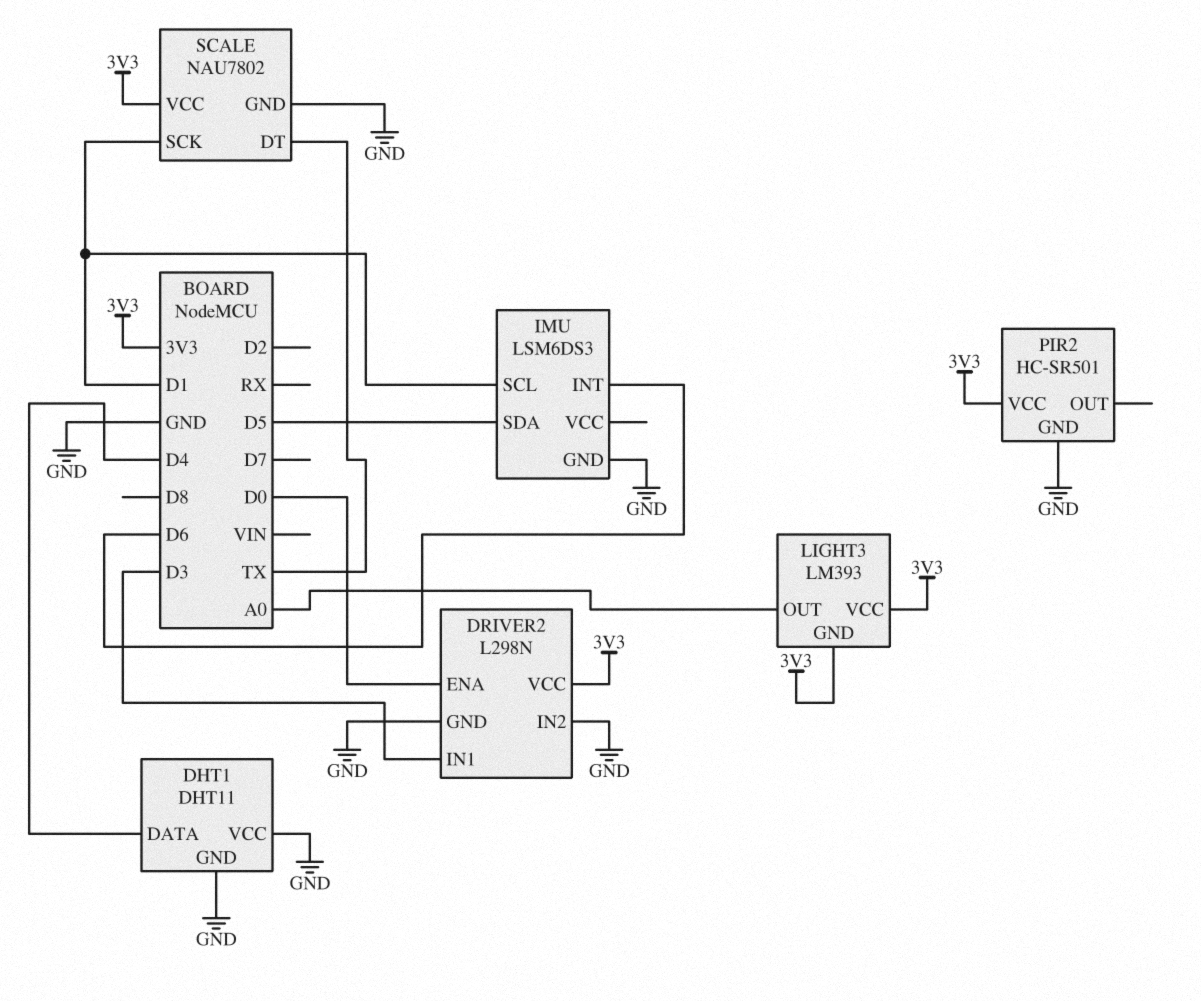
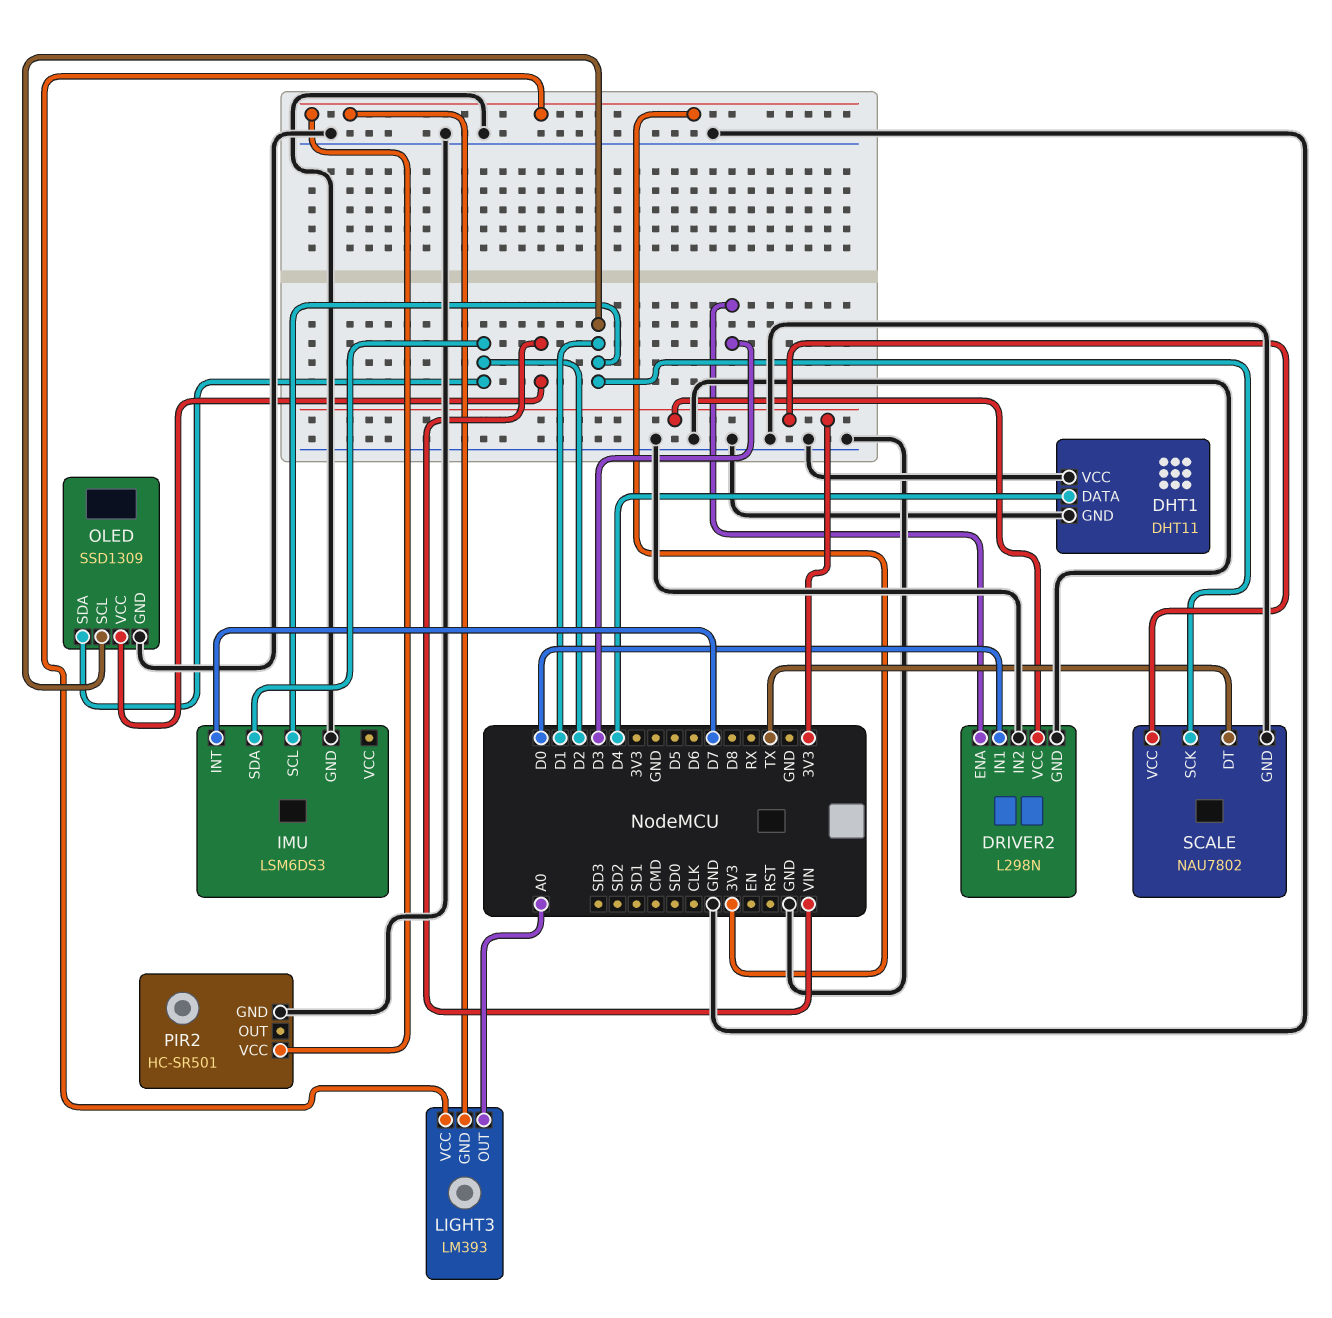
DRIVER2 pin ENA: D0 -> D3
DRIVER2 pin IN1: D3 -> D0
IMU pin INT: D6 -> D7
IMU pin SDA: D5 -> D2
OLED: none -> SSD1309
OLED pin GND: none -> GND
OLED pin SCL: none -> D1
OLED pin SDA: none -> D2
OLED pin VCC: none -> VIN

